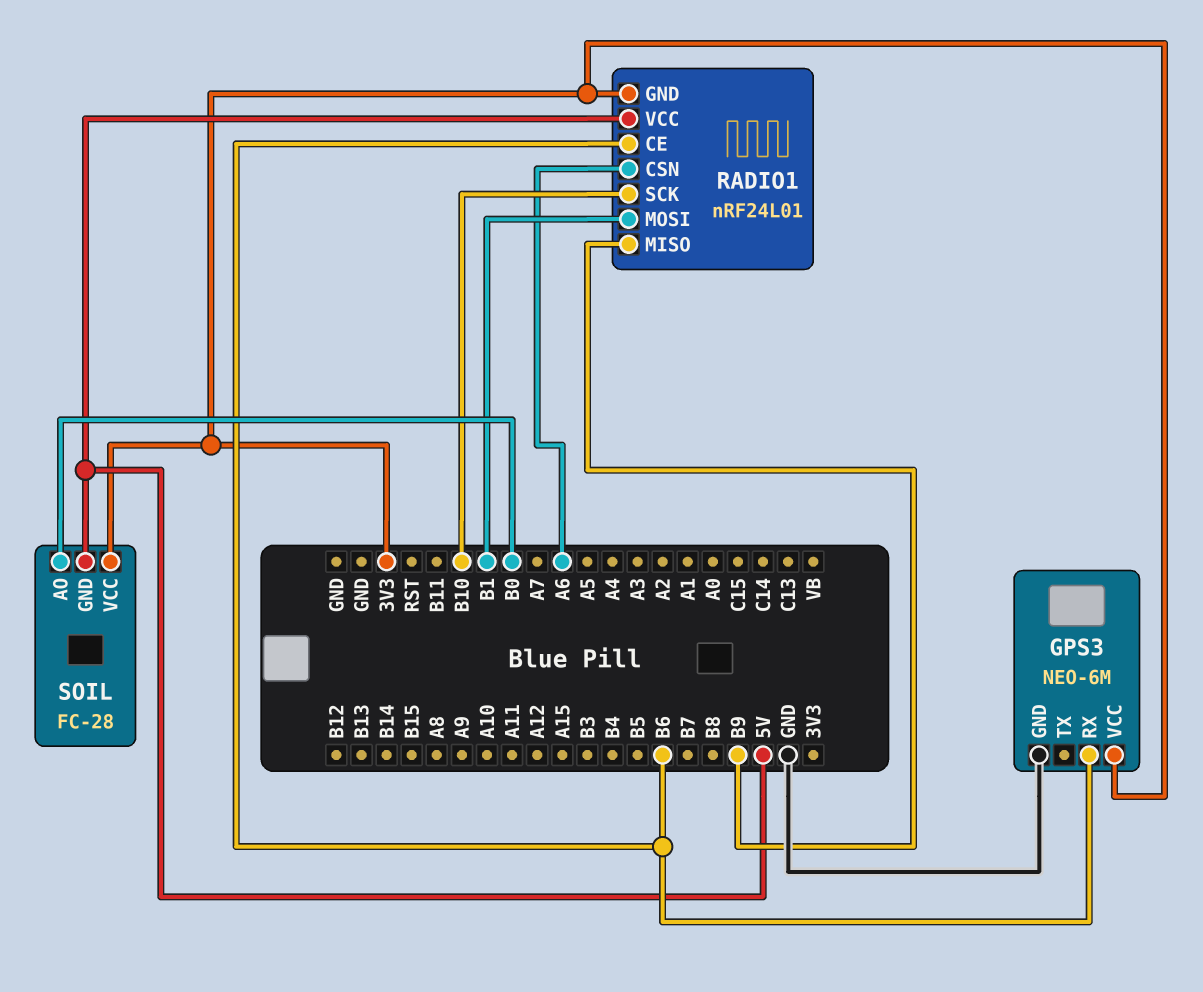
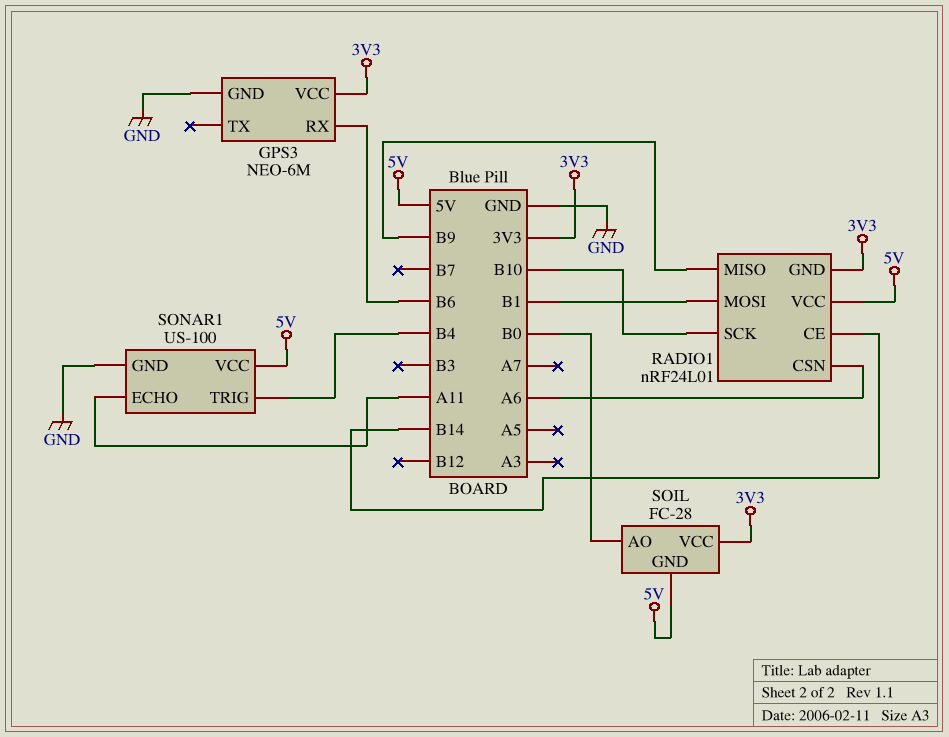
RADIO1 pin CE: B6 -> B14
SONAR1: none -> US-100
SONAR1 pin ECHO: none -> A11
SONAR1 pin GND: none -> GND
SONAR1 pin TRIG: none -> B4
SONAR1 pin VCC: none -> 5V

